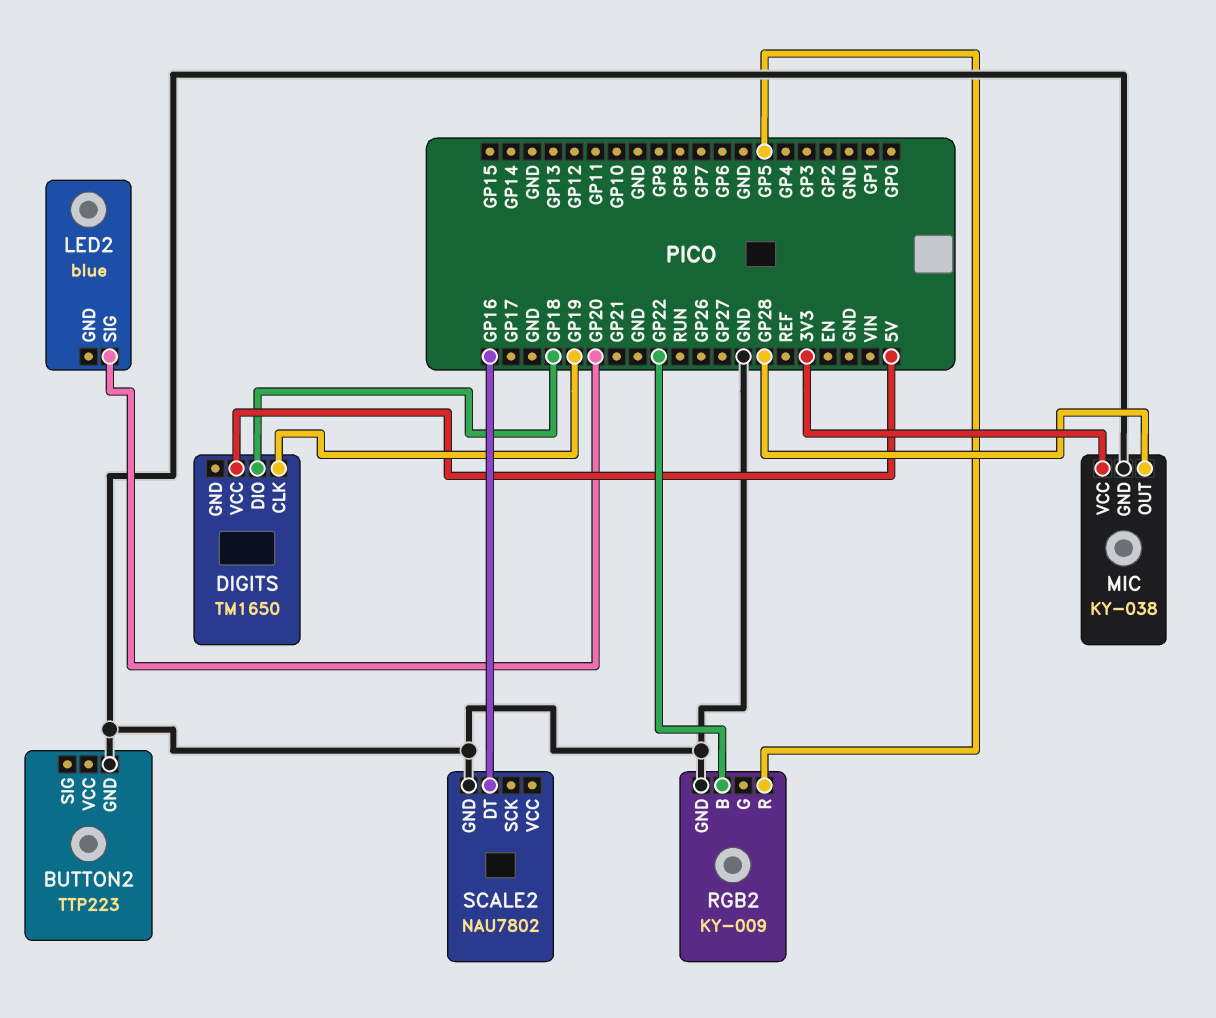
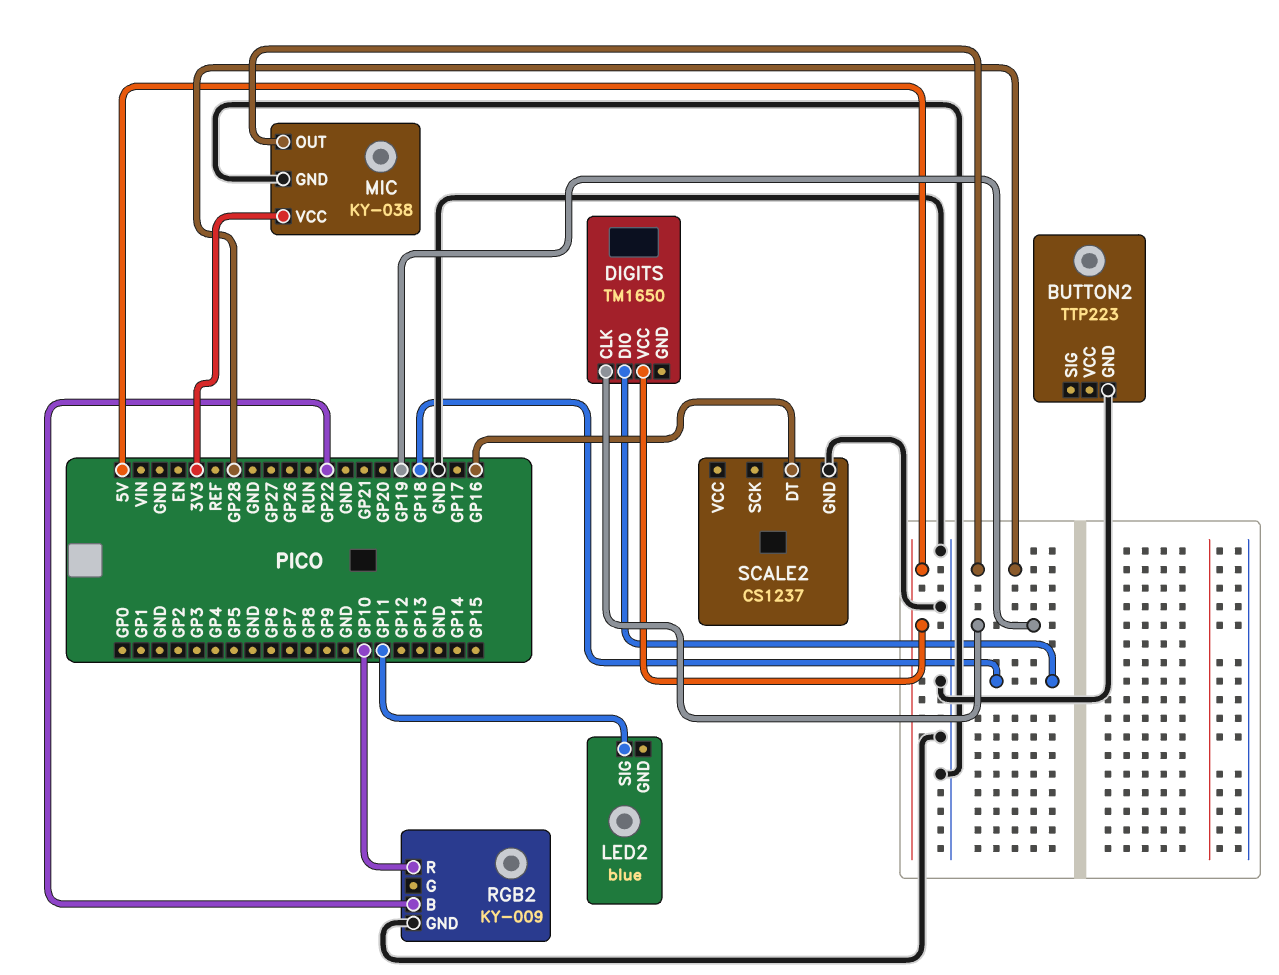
LED2 pin SIG: GP20 -> GP11
RGB2 pin R: GP5 -> GP10
SCALE2: NAU7802 -> CS1237

